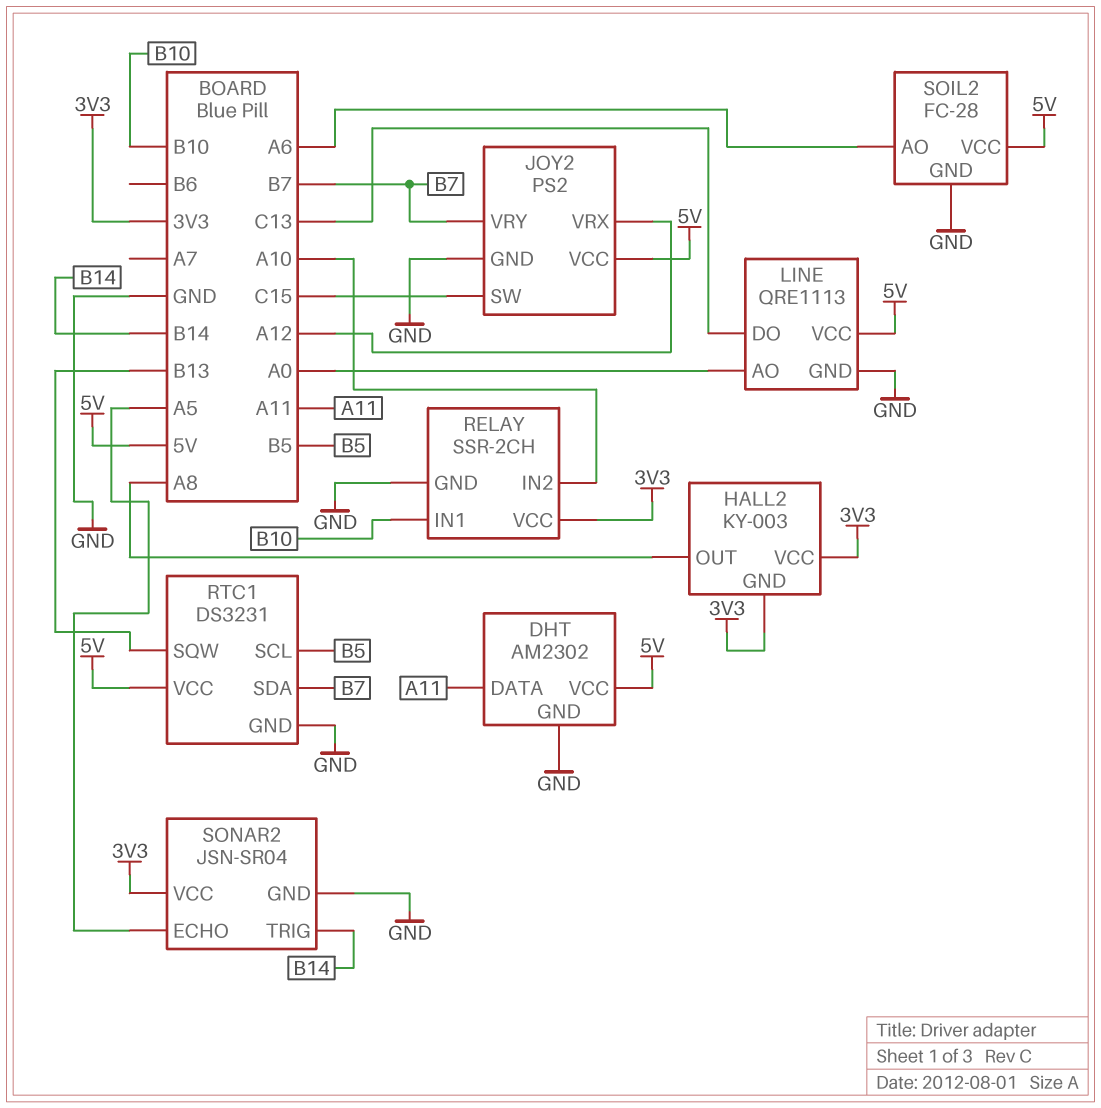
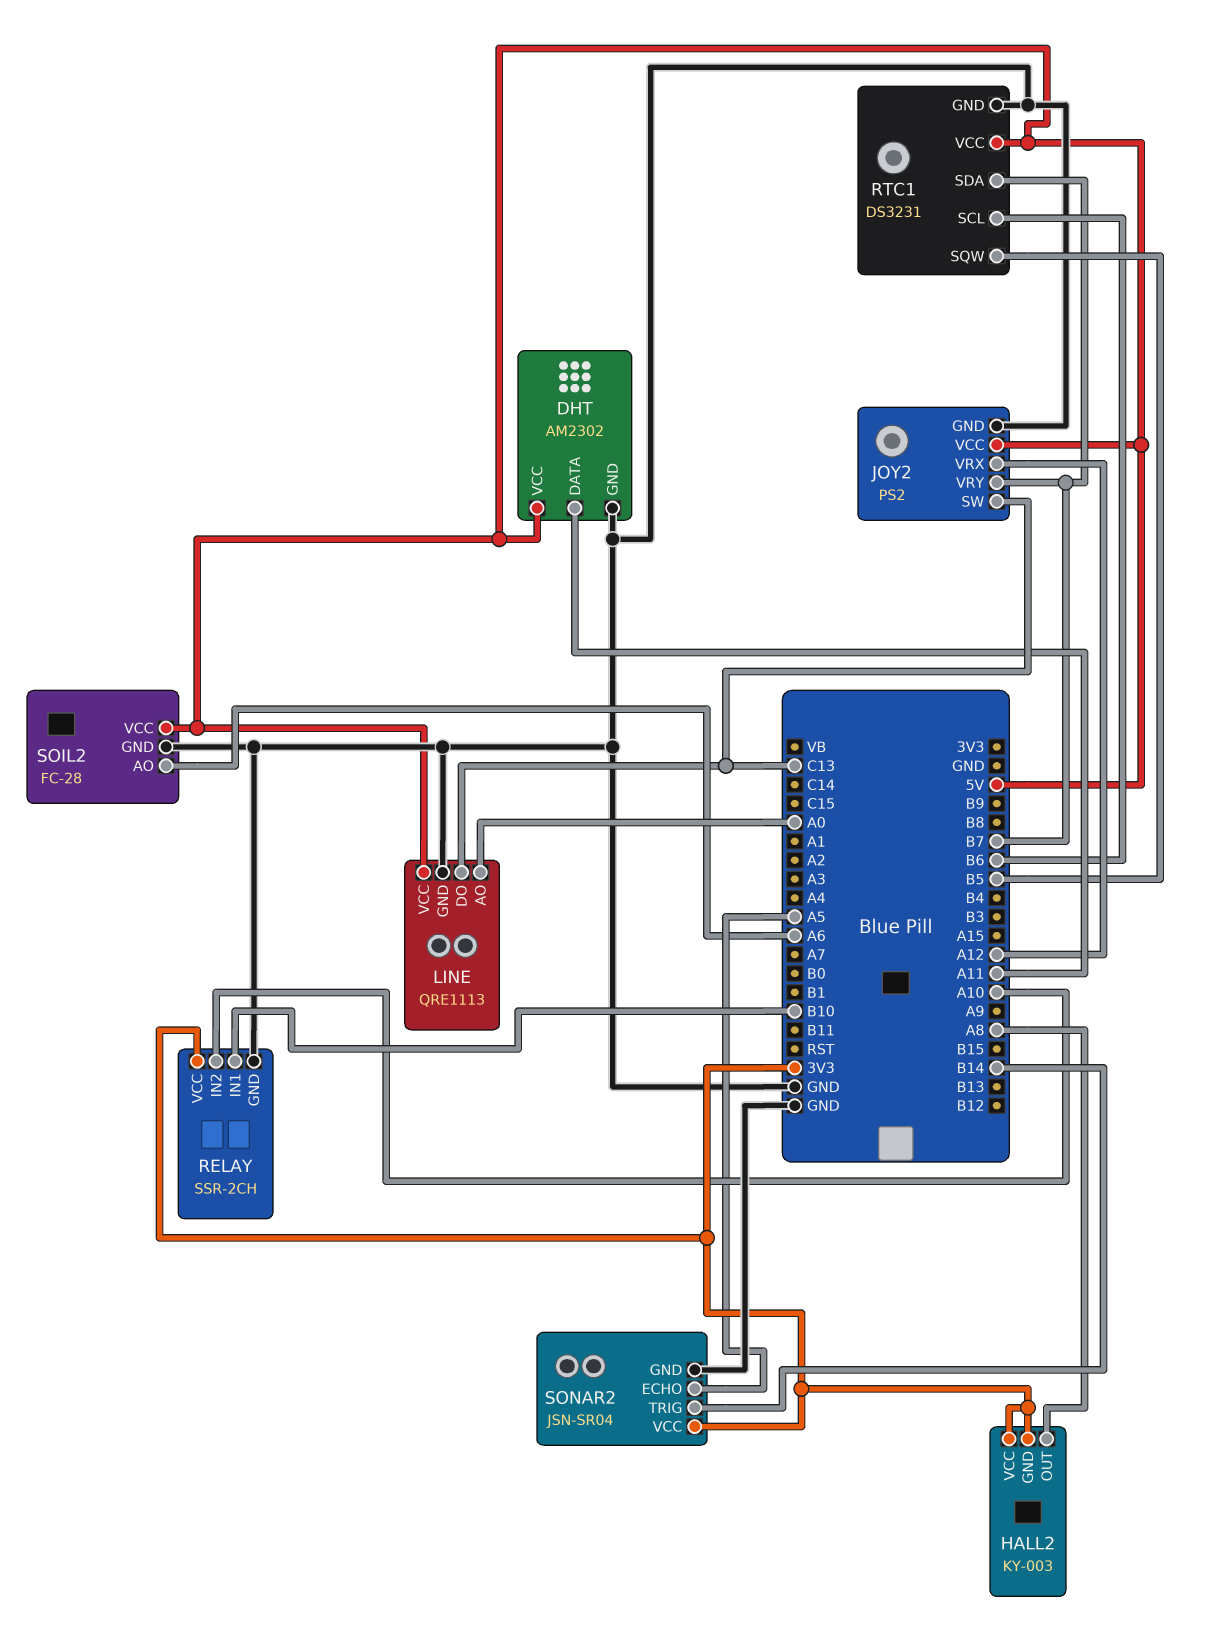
JOY2 pin SW: C15 -> C13
RTC1 pin SCL: B5 -> B6
RTC1 pin SQW: B13 -> B5

